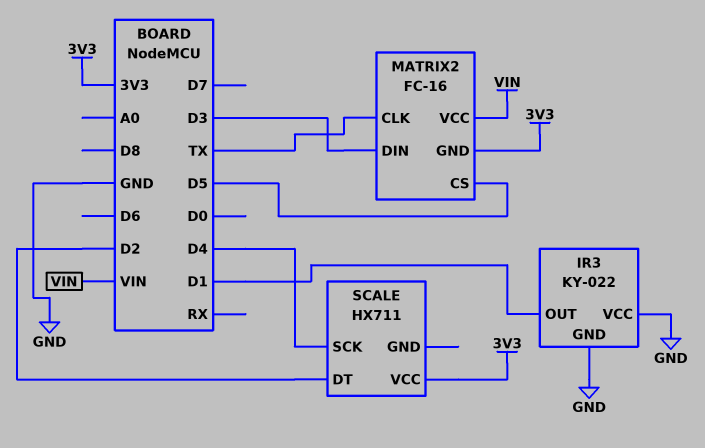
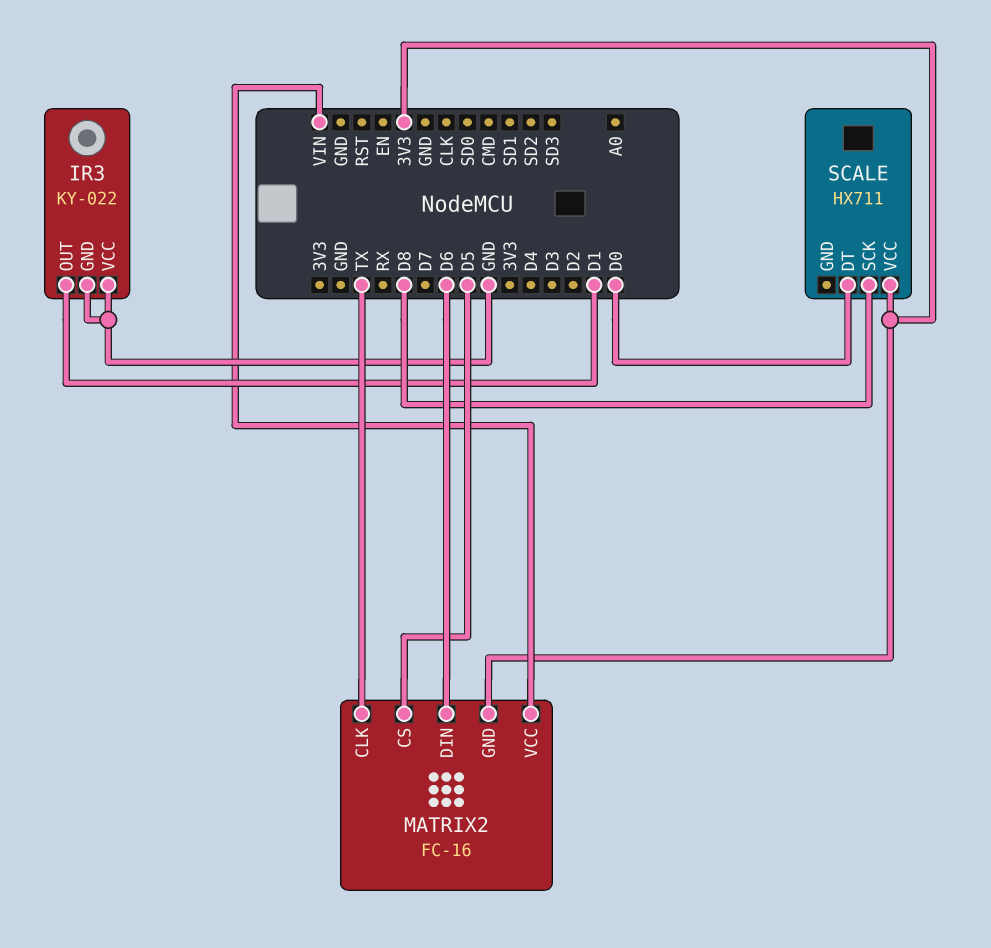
MATRIX2 pin DIN: D3 -> D6
SCALE pin DT: D2 -> D0
SCALE pin SCK: D4 -> D8

